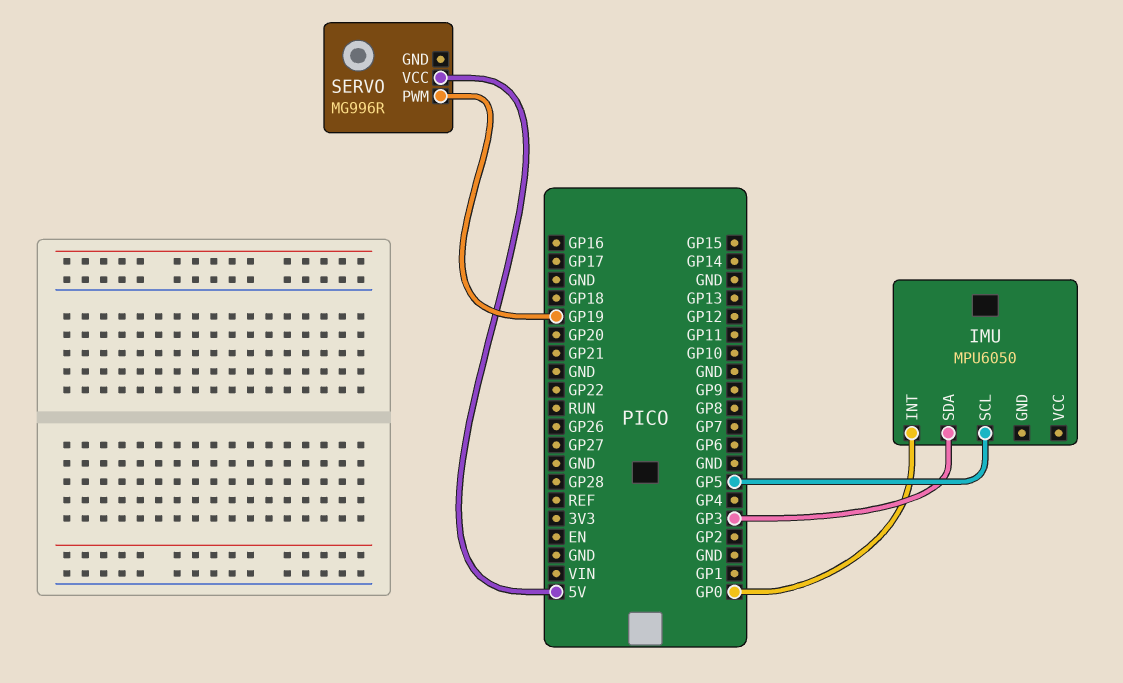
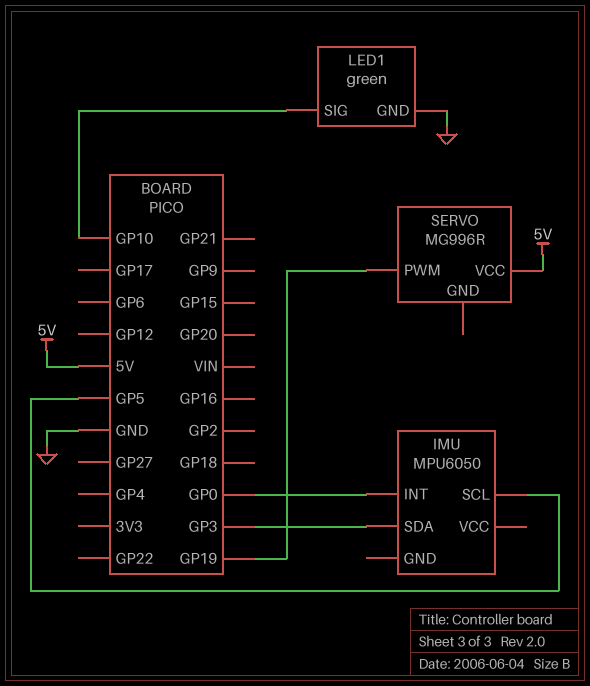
LED1: none -> green
LED1 pin GND: none -> GND
LED1 pin SIG: none -> GP10

